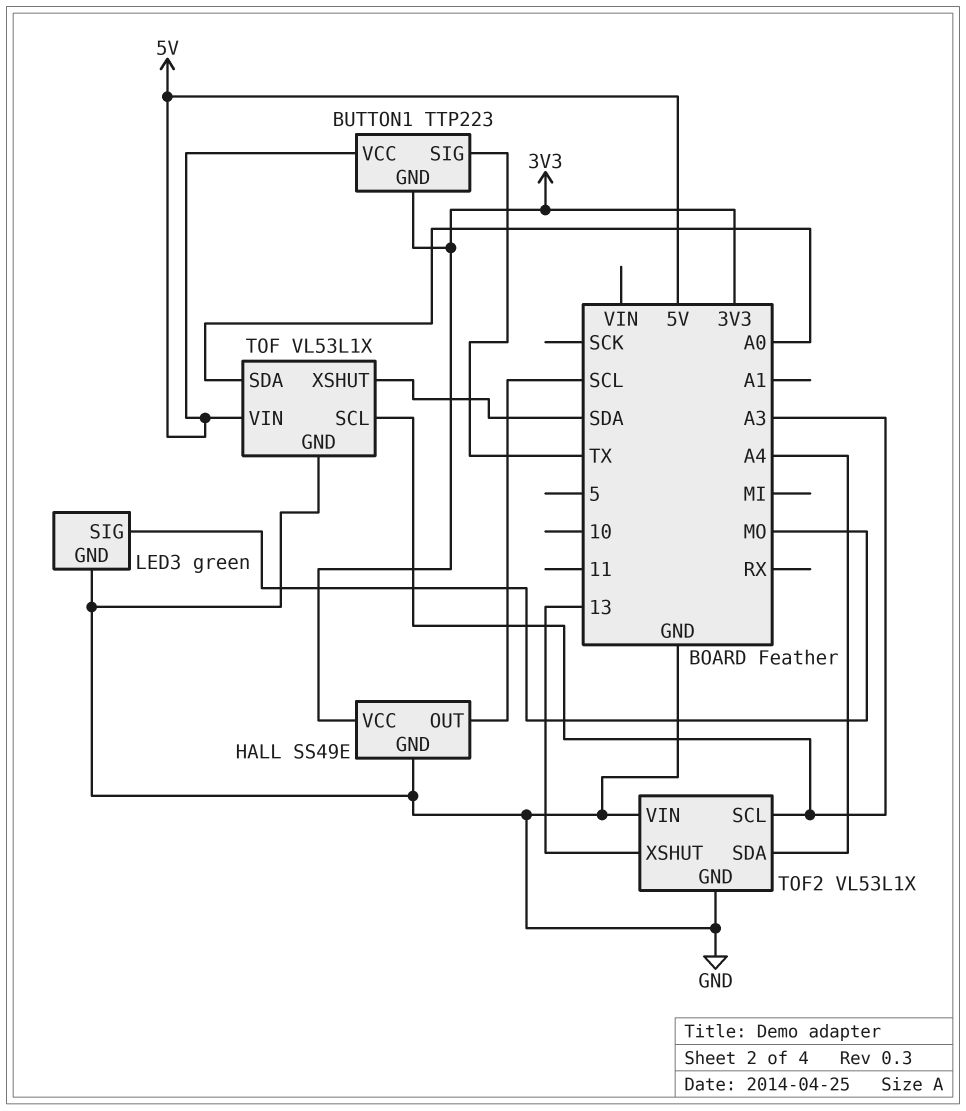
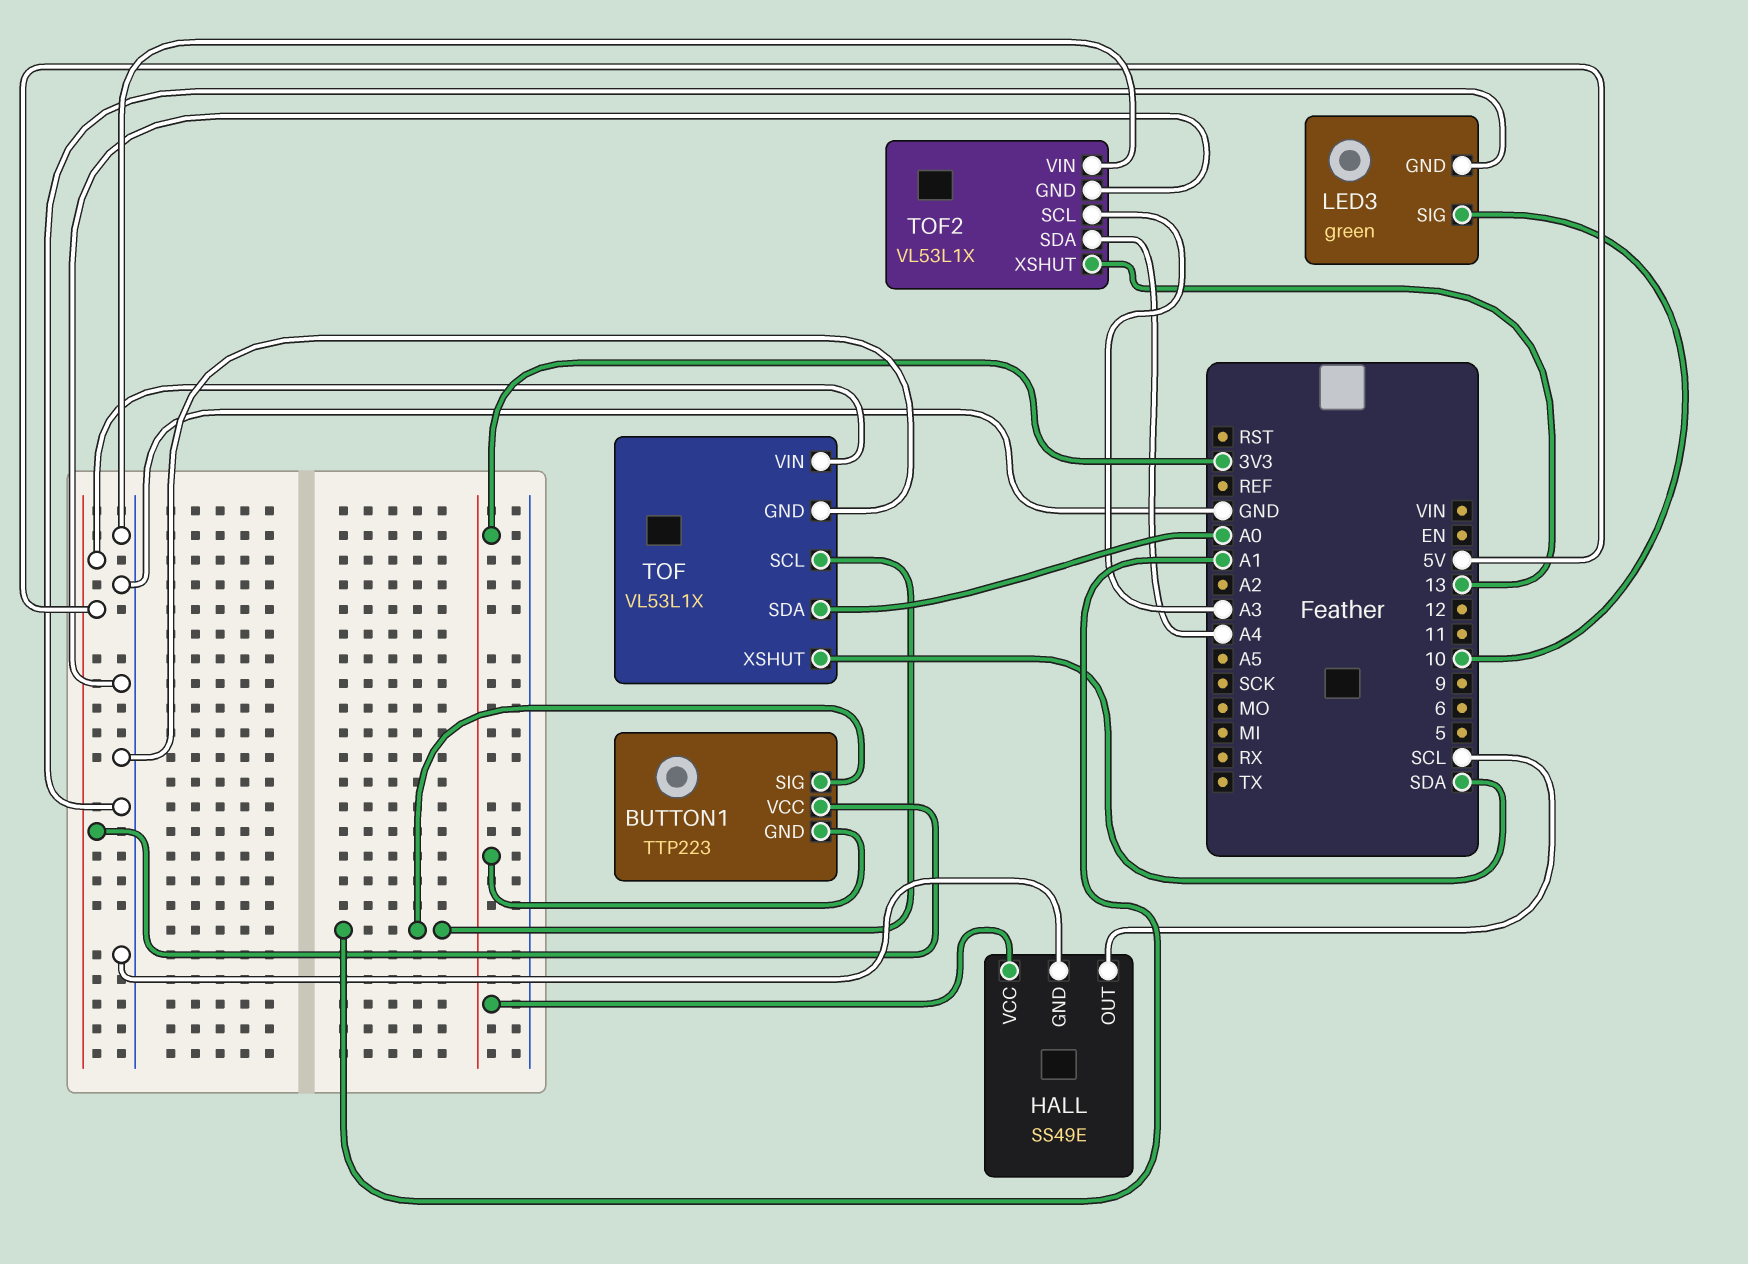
BUTTON1 pin SIG: TX -> A1
LED3 pin SIG: MO -> 10
TOF pin SCL: A3 -> A1

